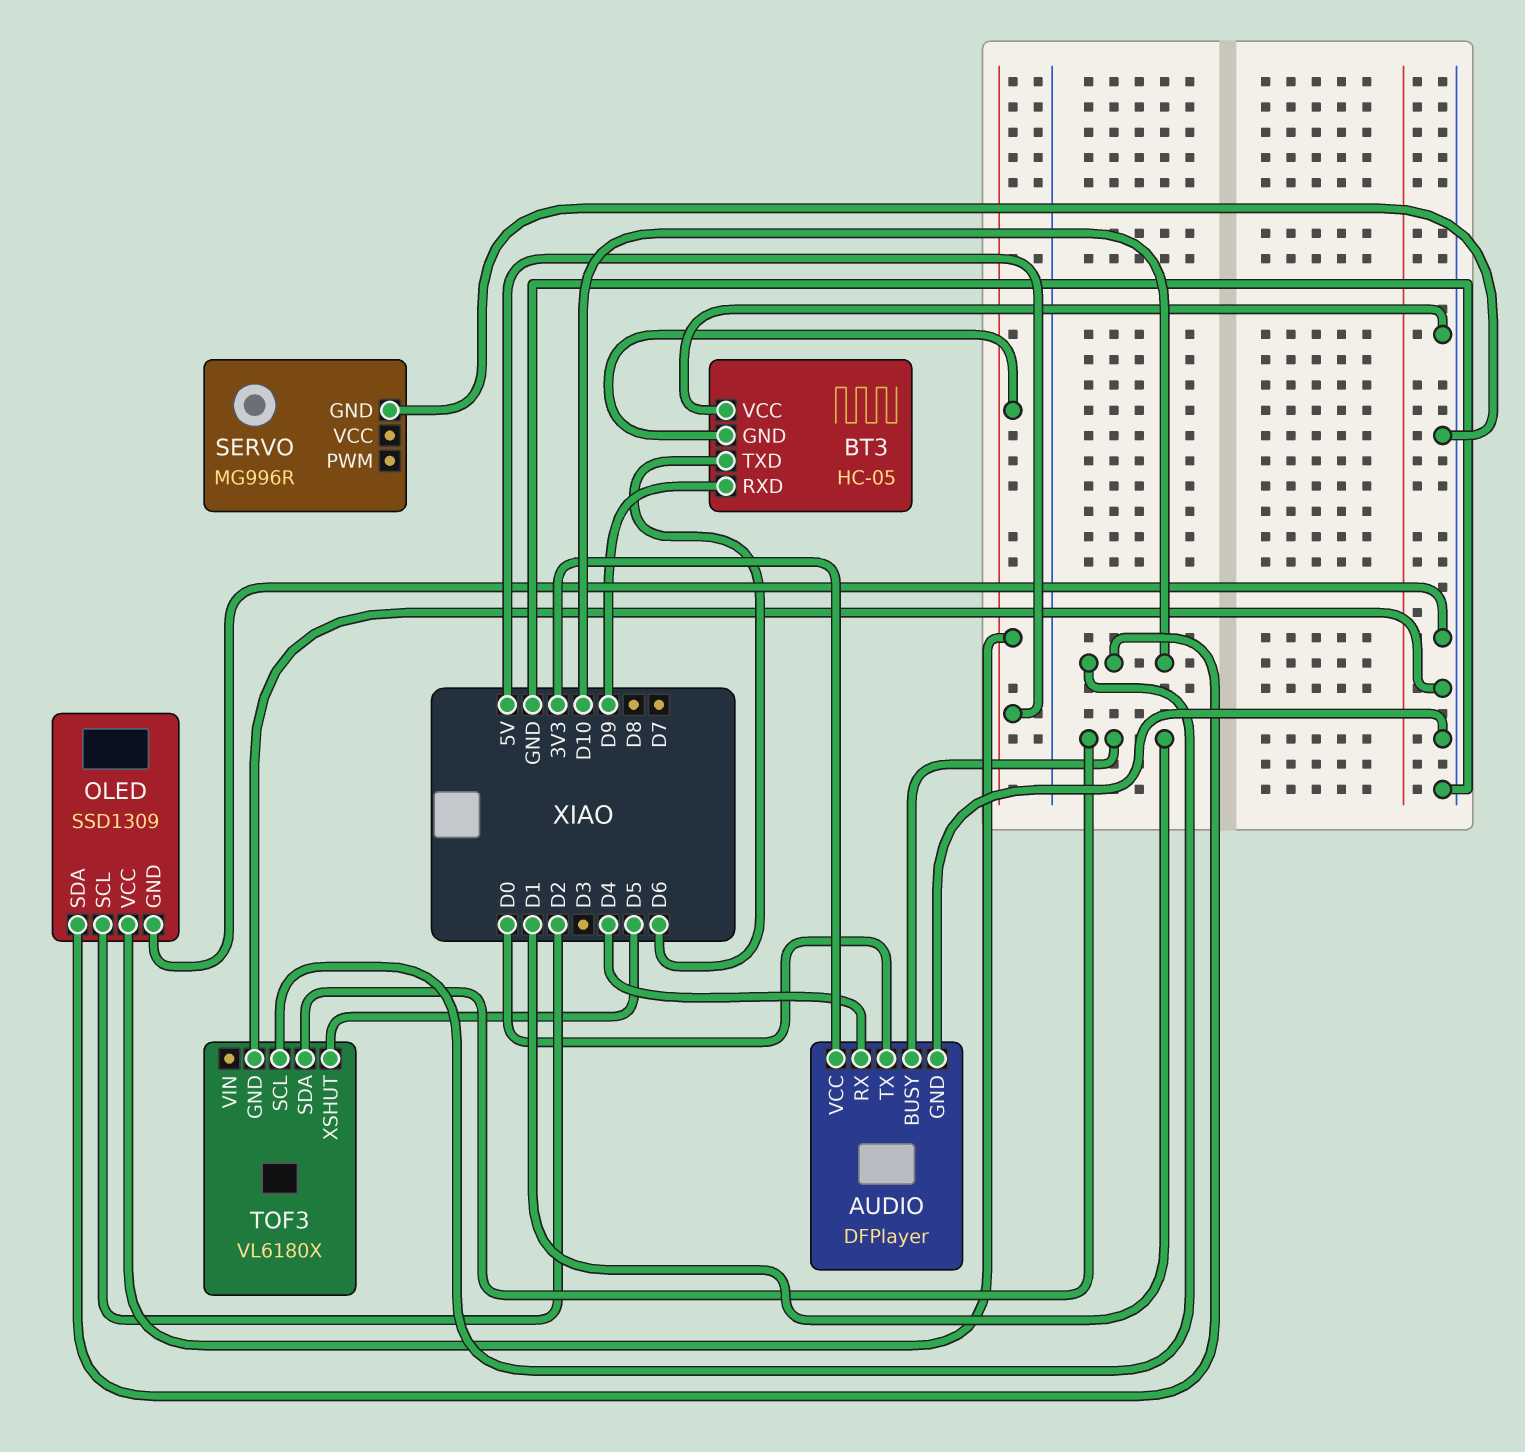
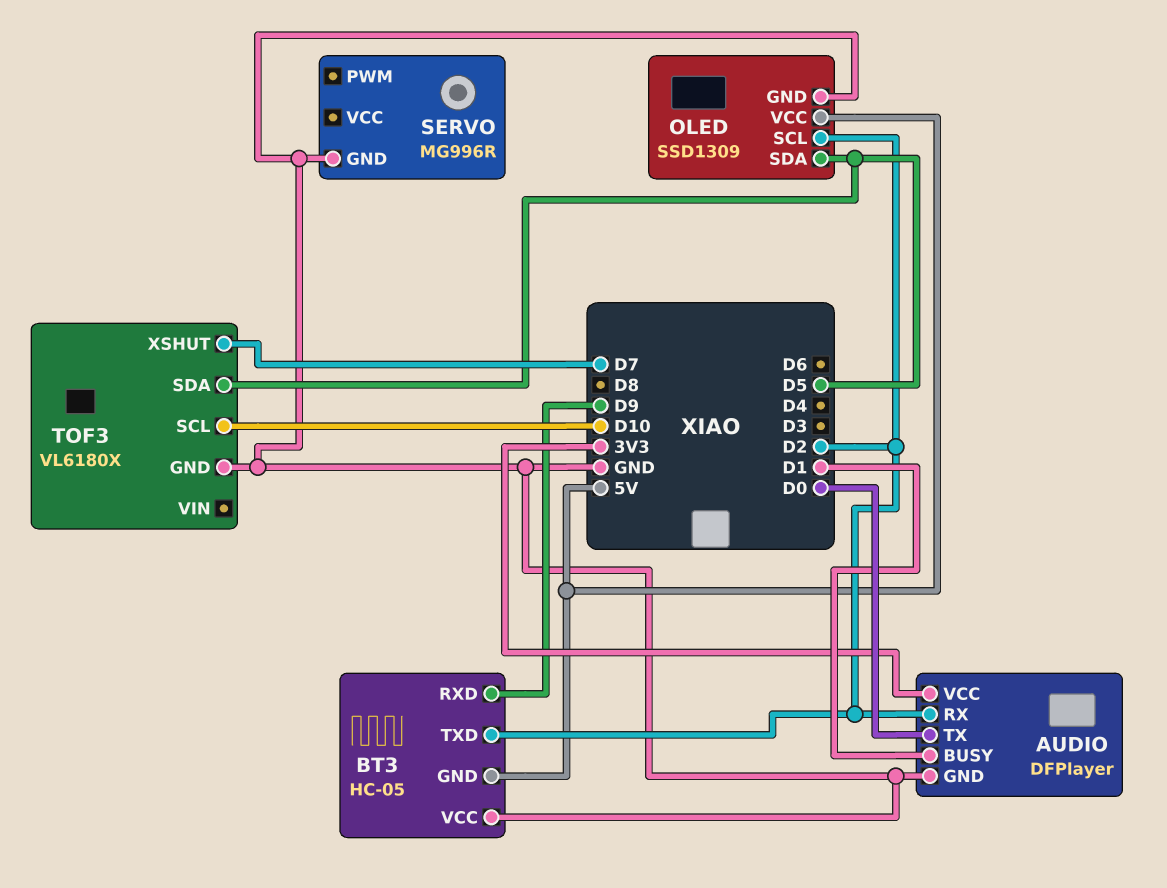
AUDIO pin RX: D4 -> D2
BT3 pin TXD: D6 -> D2
OLED pin SDA: D10 -> D5
TOF3 pin SDA: D1 -> D5
TOF3 pin XSHUT: D5 -> D7

